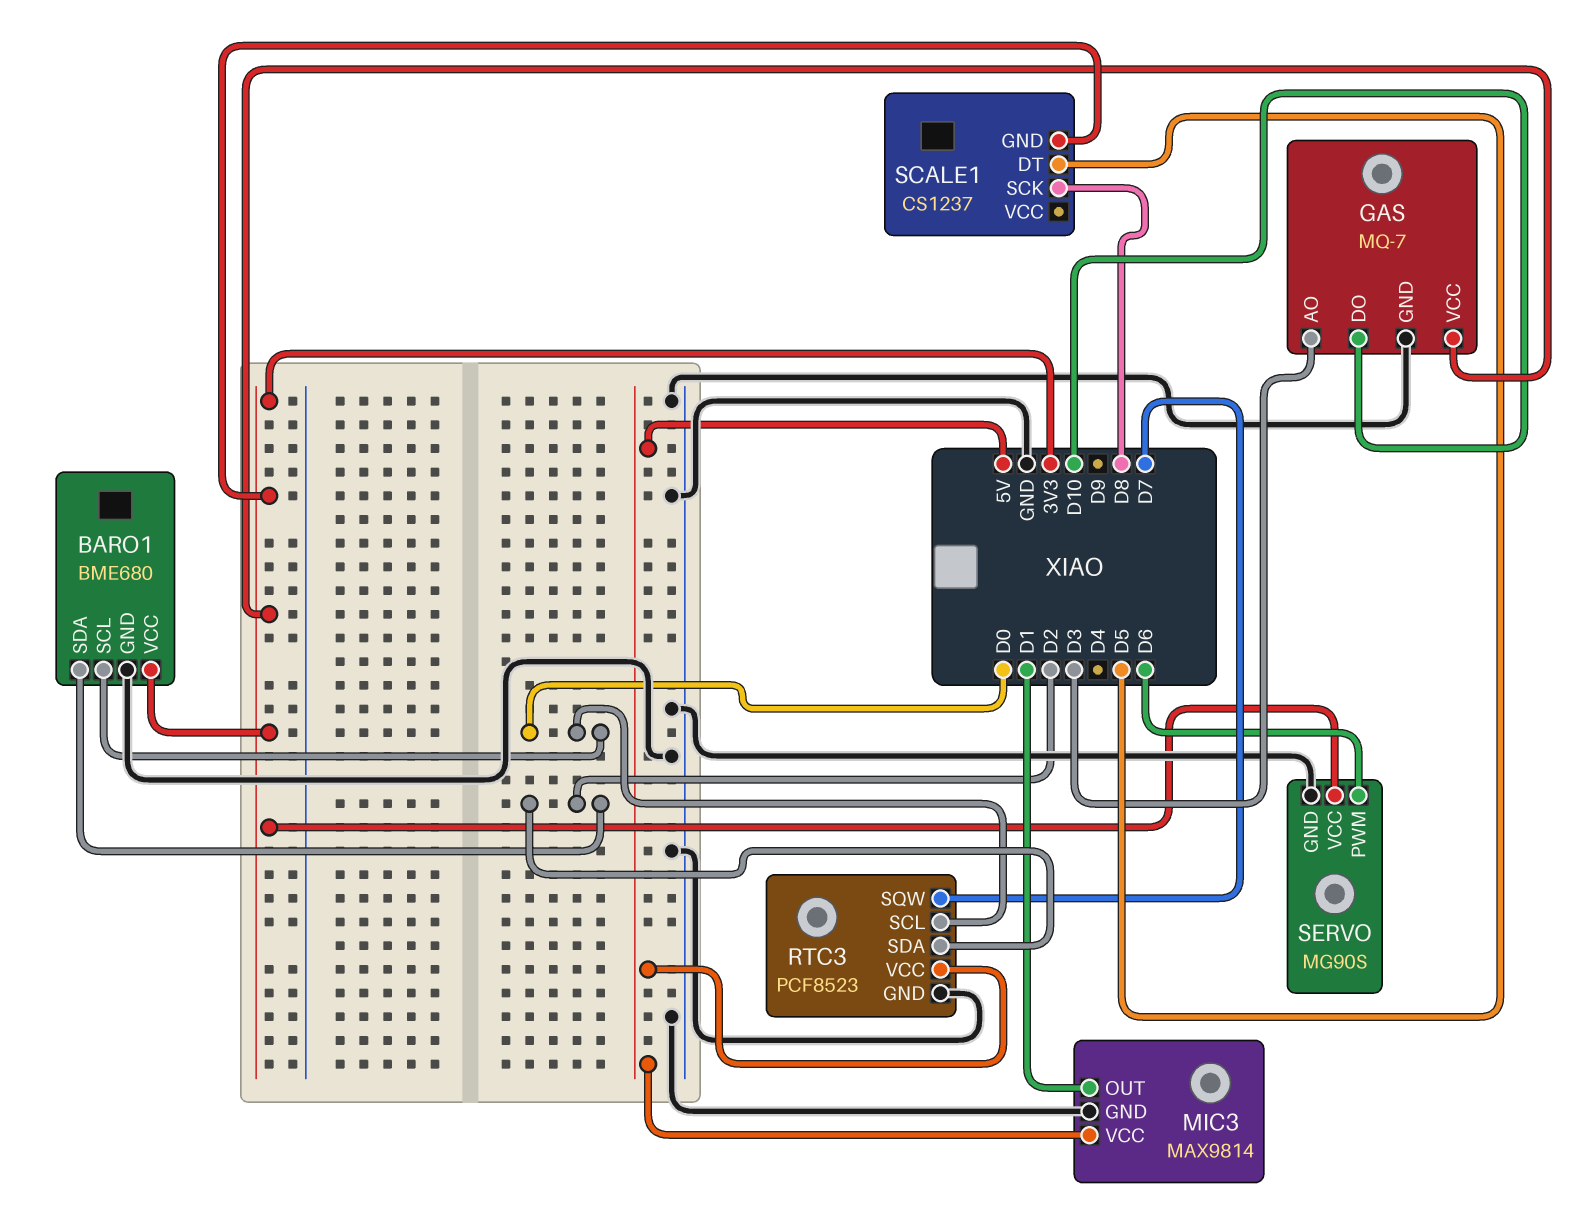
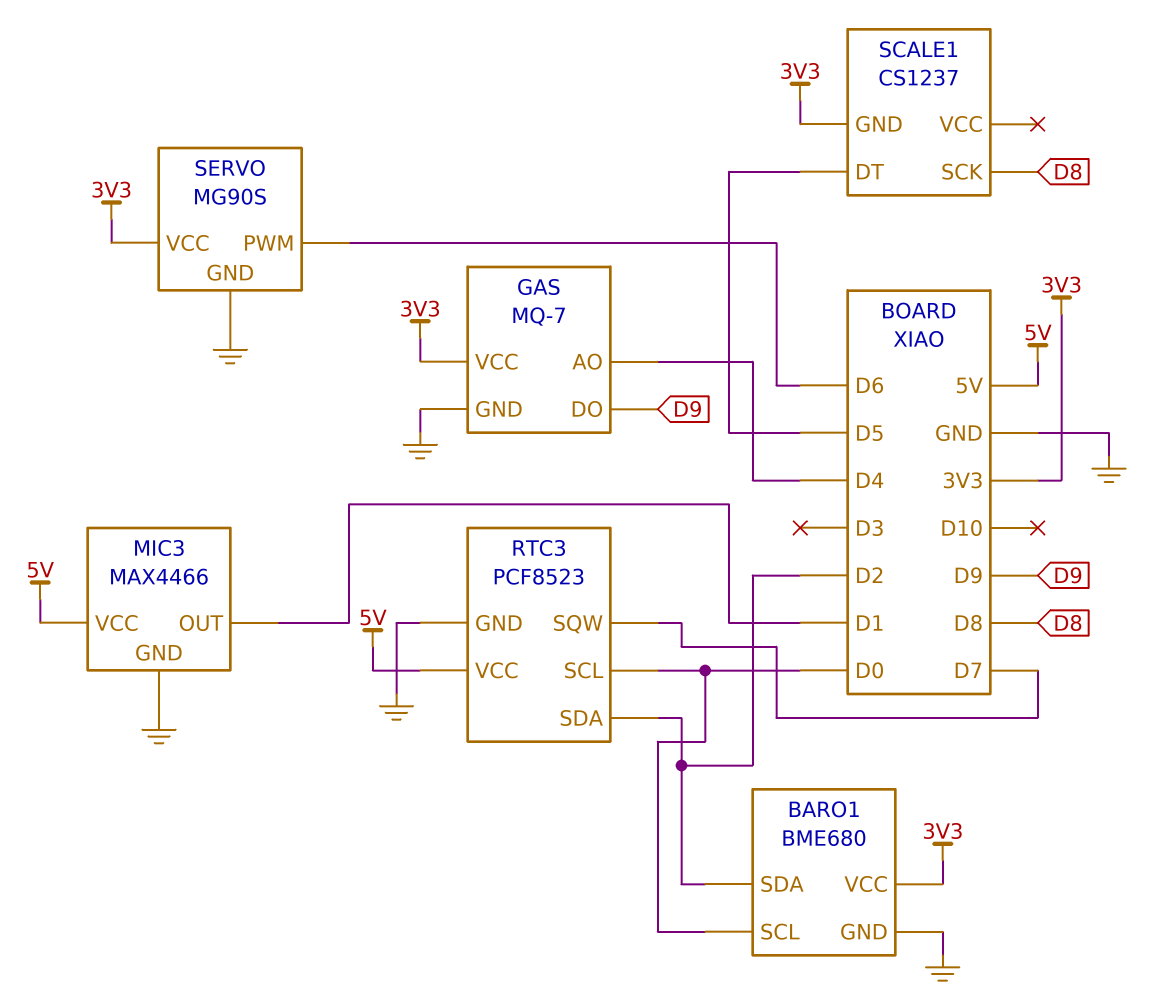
GAS pin AO: D3 -> D4
GAS pin DO: D10 -> D9
MIC3: MAX9814 -> MAX4466

